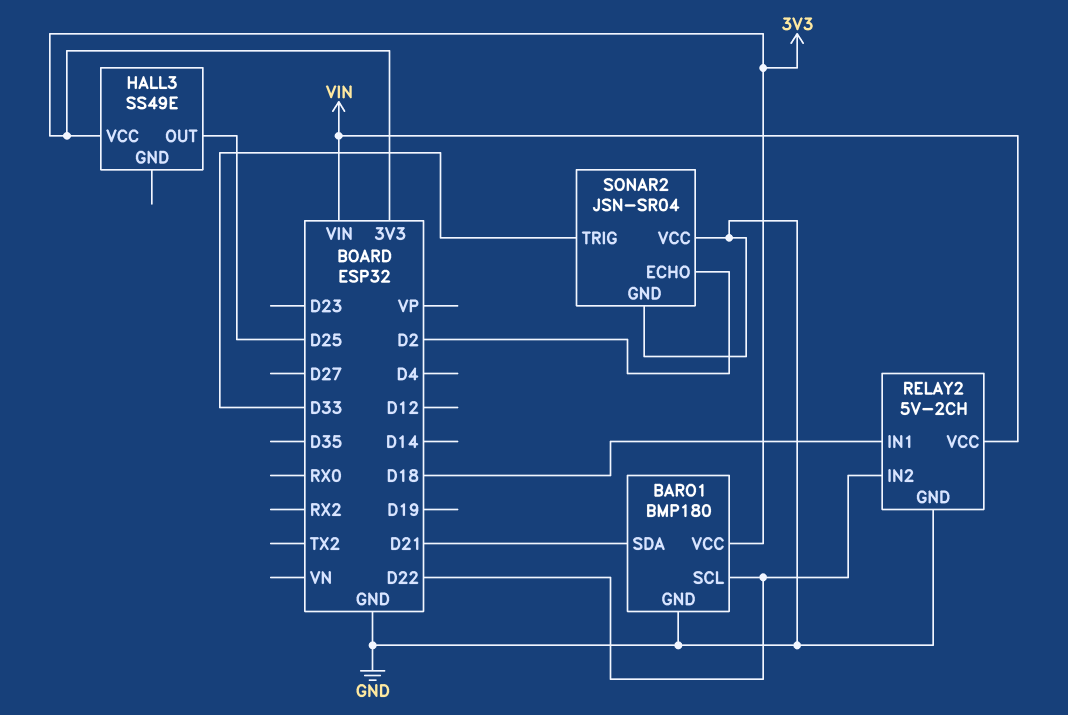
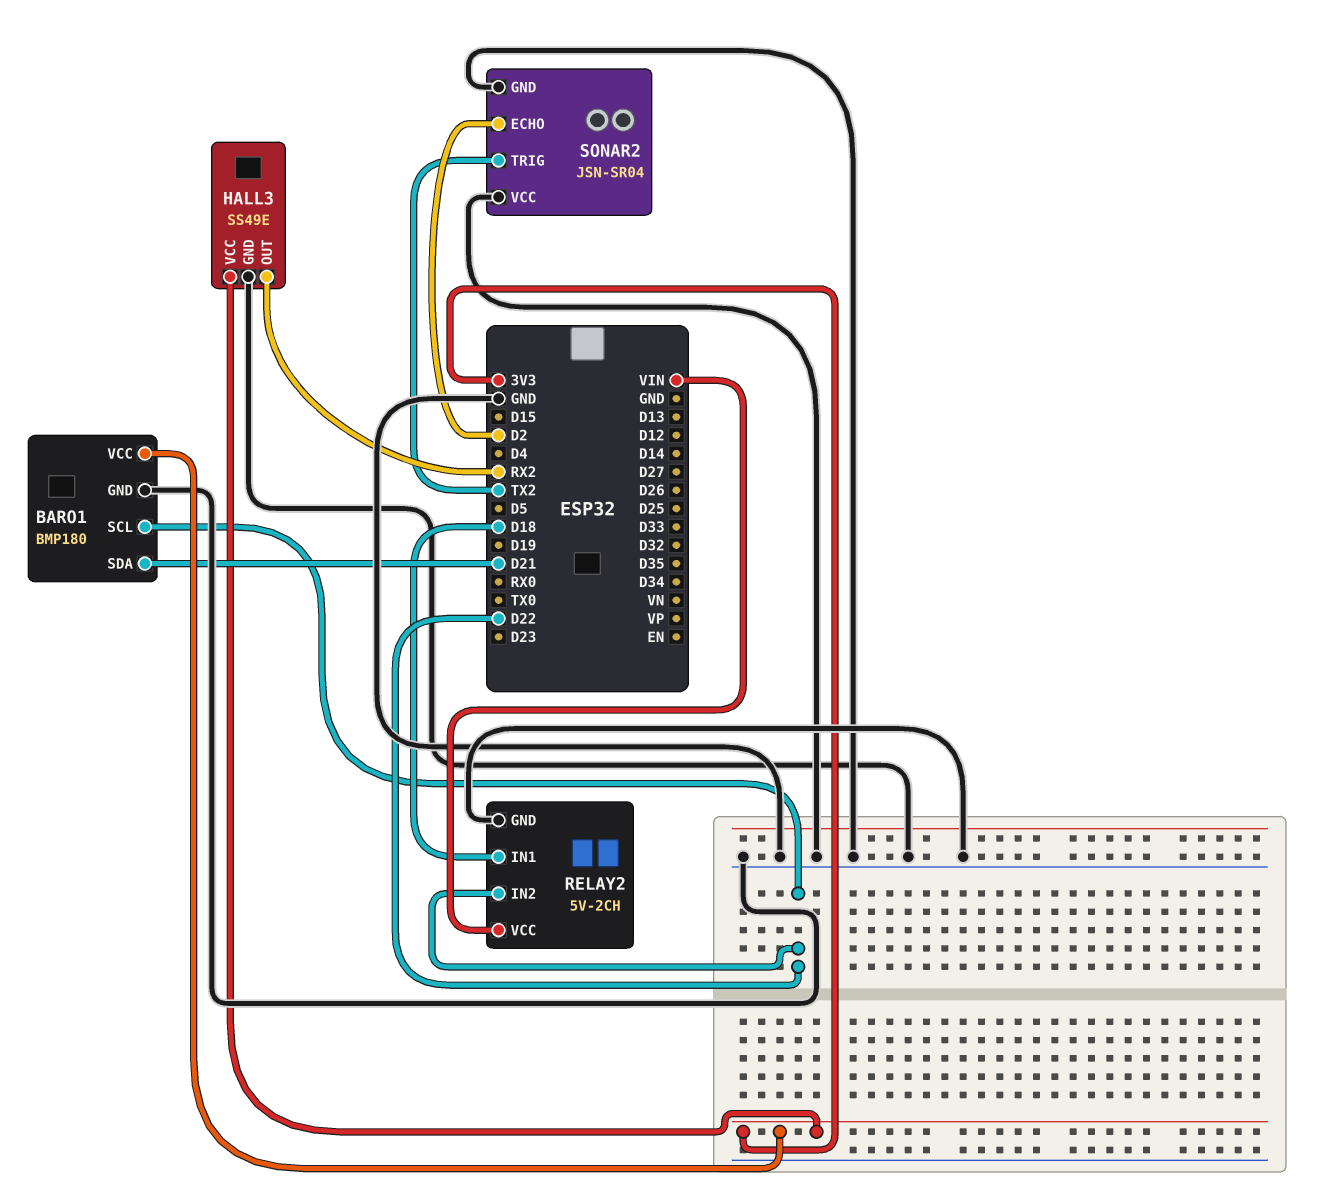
HALL3 pin GND: none -> GND
HALL3 pin OUT: D25 -> RX2
SONAR2 pin TRIG: D33 -> TX2

